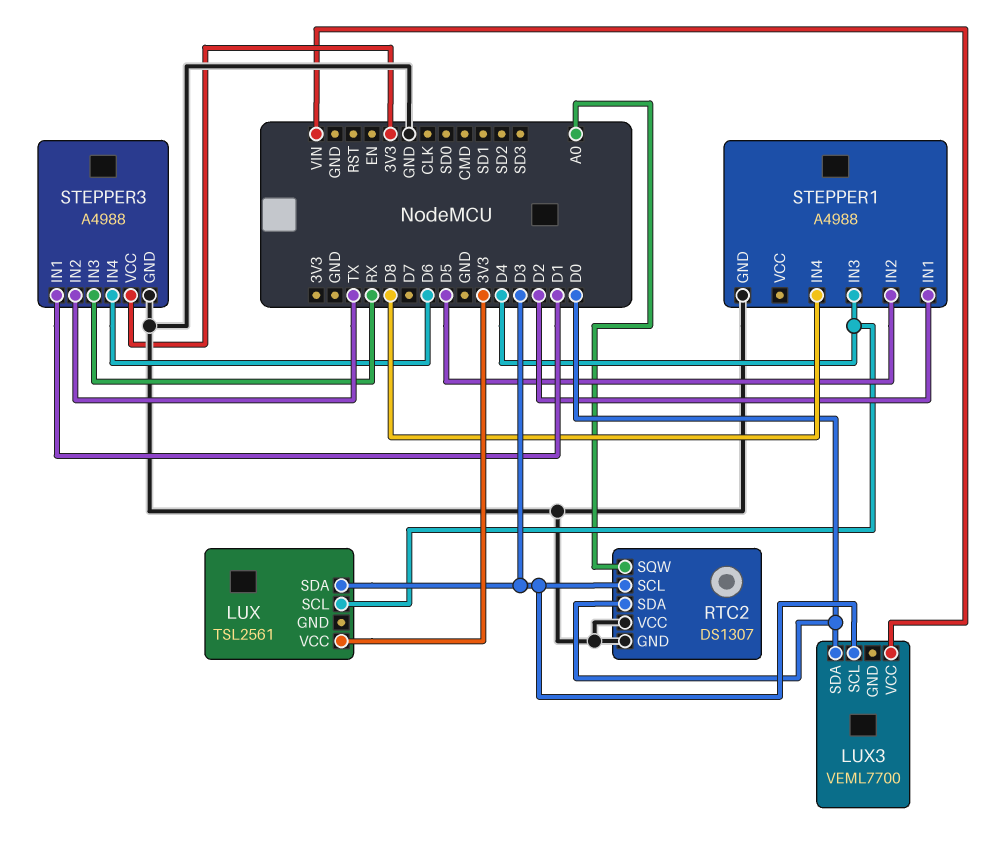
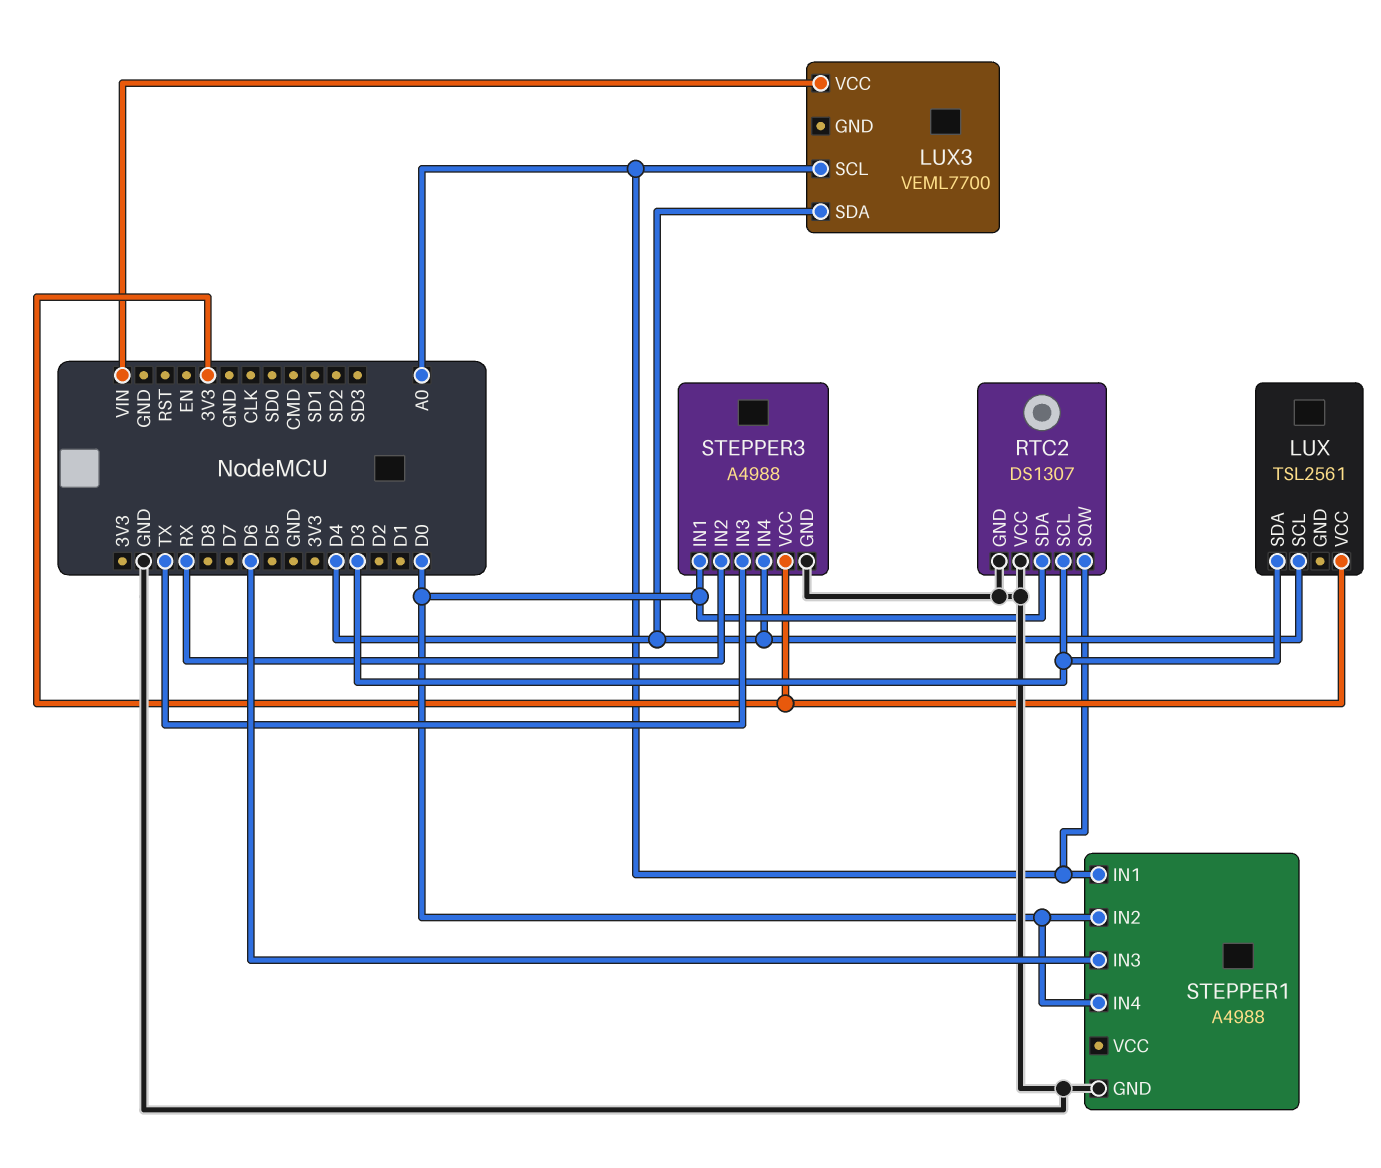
LUX3 pin SCL: D3 -> A0
LUX3 pin SDA: D0 -> D4
STEPPER1 pin IN1: D2 -> A0
STEPPER1 pin IN2: D5 -> D0
STEPPER1 pin IN3: D4 -> D6
STEPPER1 pin IN4: D8 -> D0
STEPPER3 pin IN1: D1 -> D0
STEPPER3 pin IN2: TX -> RX
STEPPER3 pin IN3: RX -> TX
STEPPER3 pin IN4: D6 -> D4

